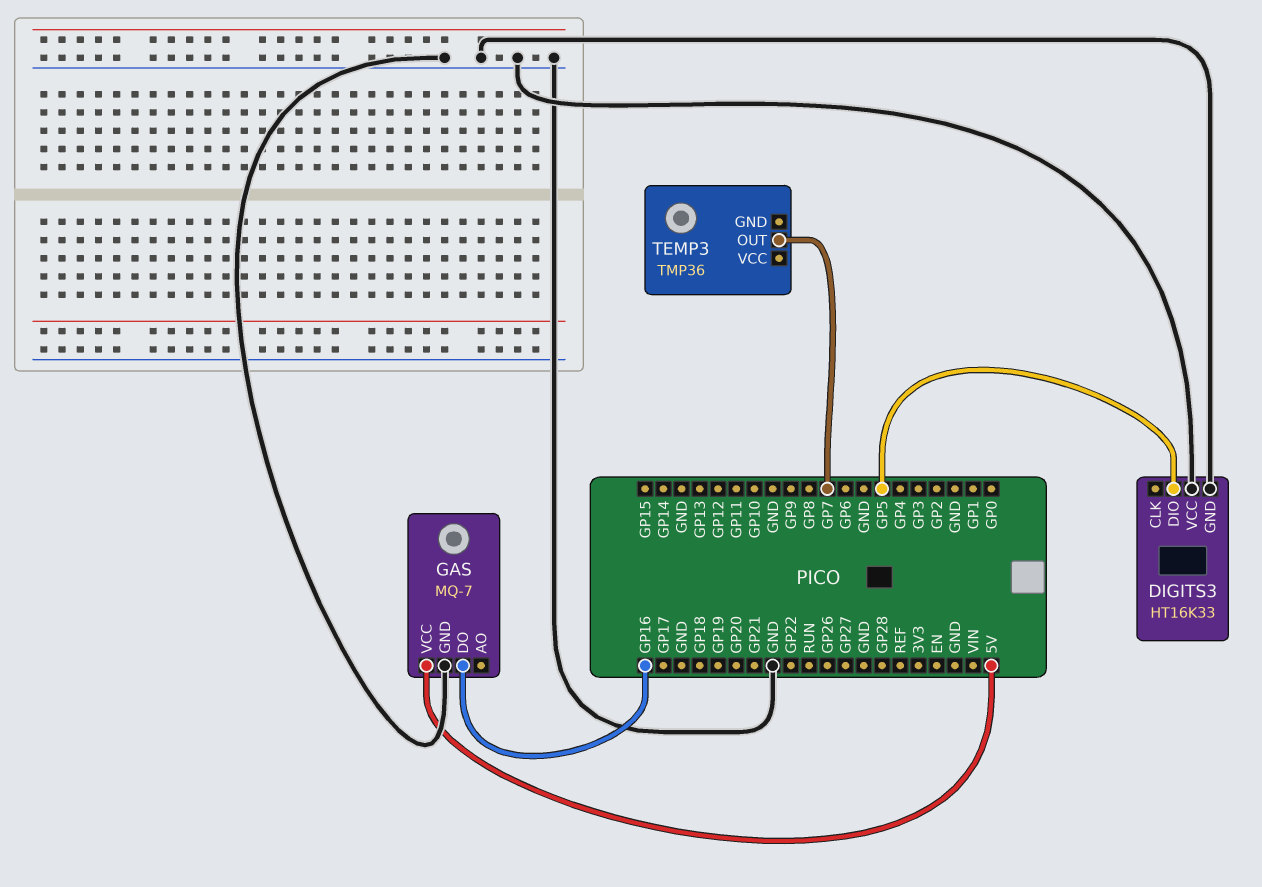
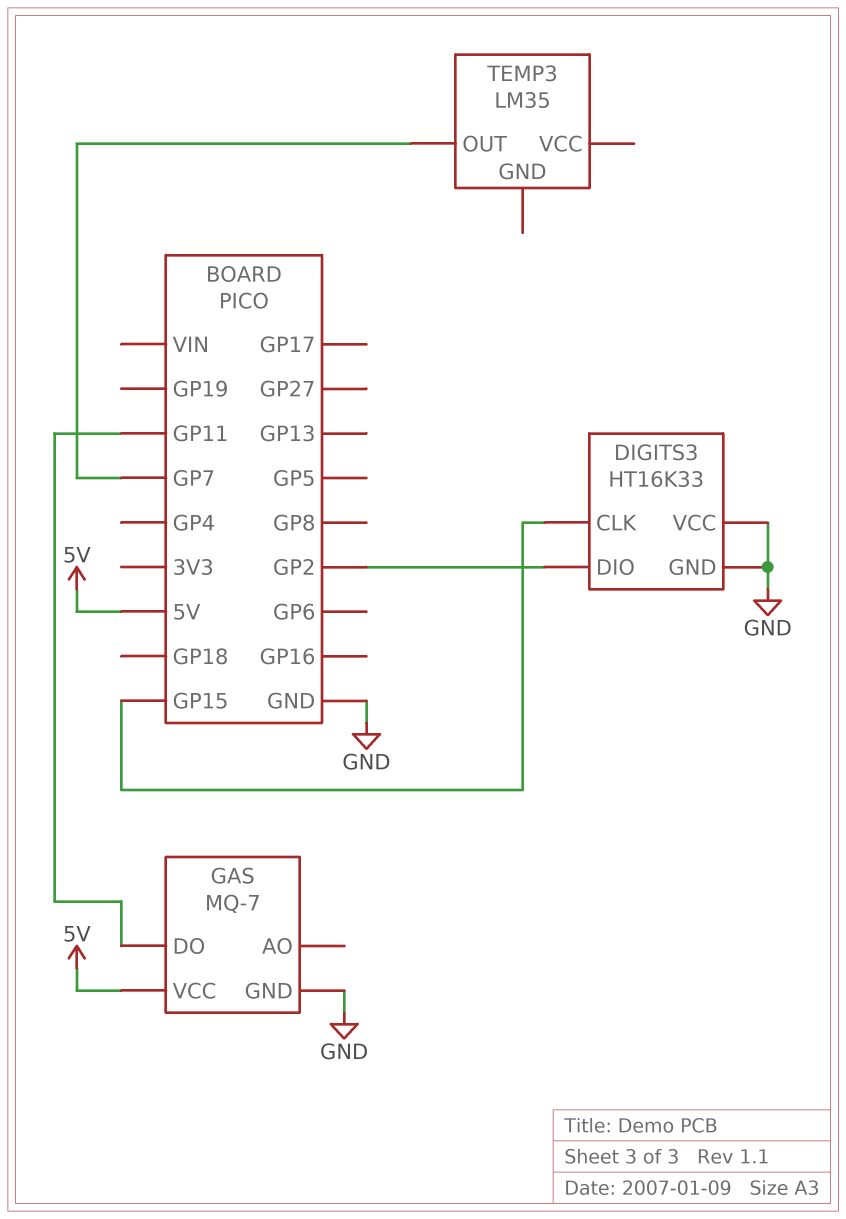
DIGITS3 pin CLK: none -> GP15
DIGITS3 pin DIO: GP5 -> GP2
GAS pin DO: GP16 -> GP11
TEMP3: TMP36 -> LM35

